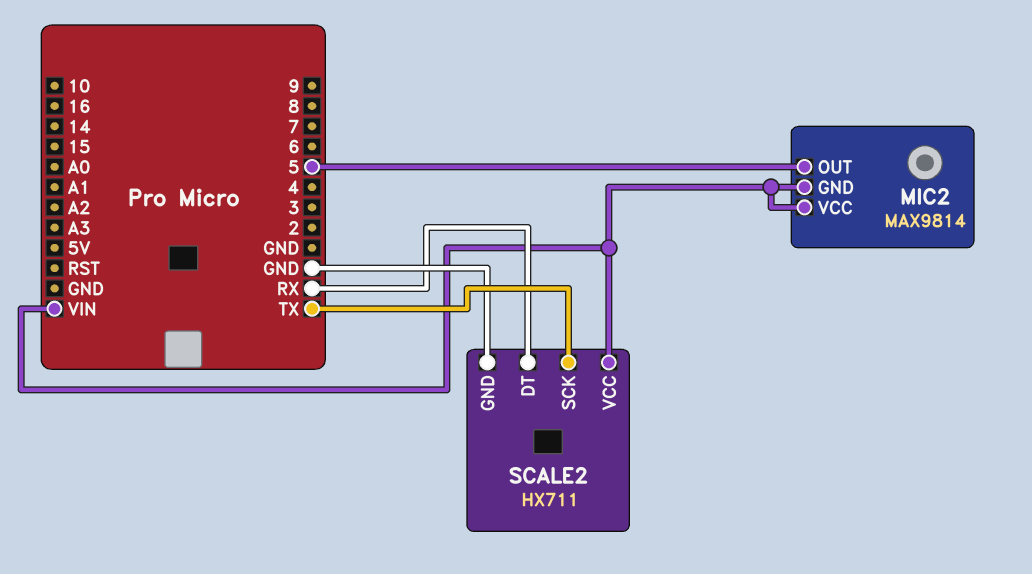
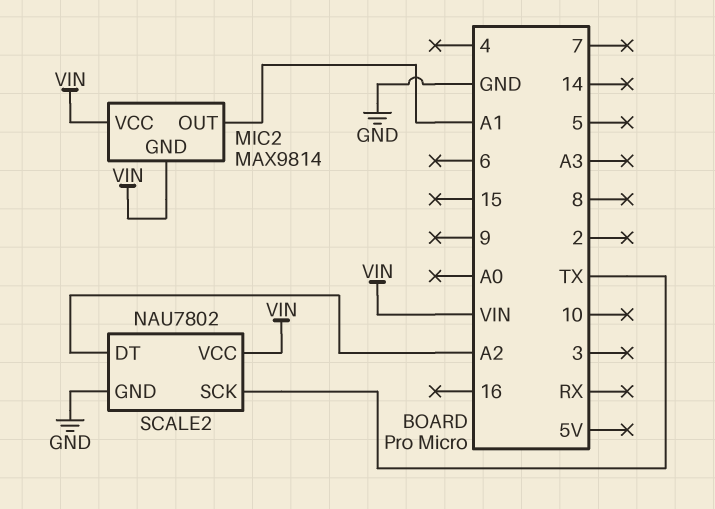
MIC2 pin OUT: 5 -> A1
SCALE2: HX711 -> NAU7802
SCALE2 pin DT: RX -> A2

